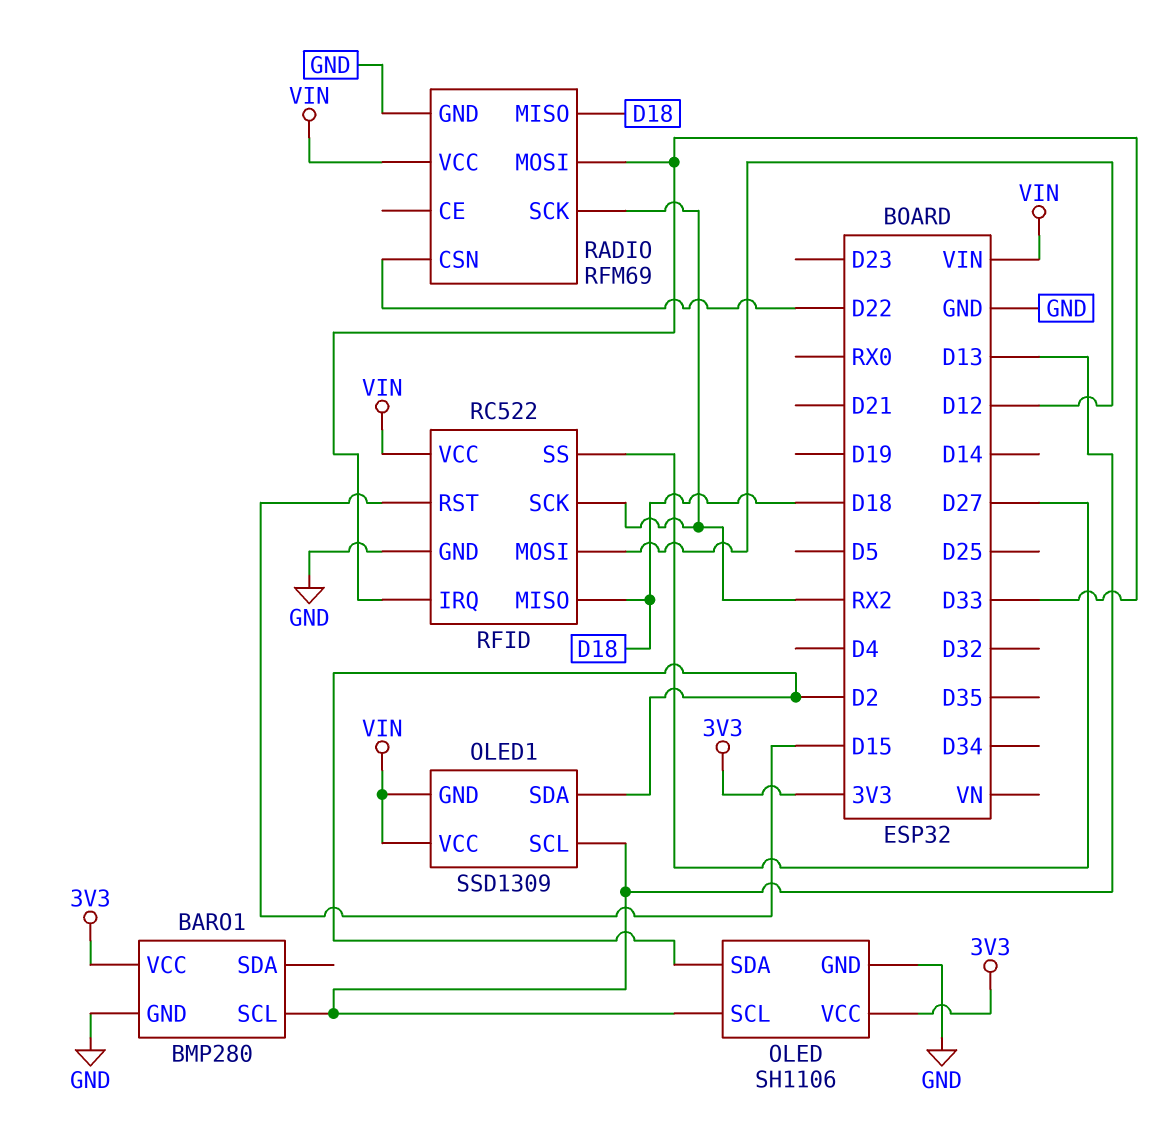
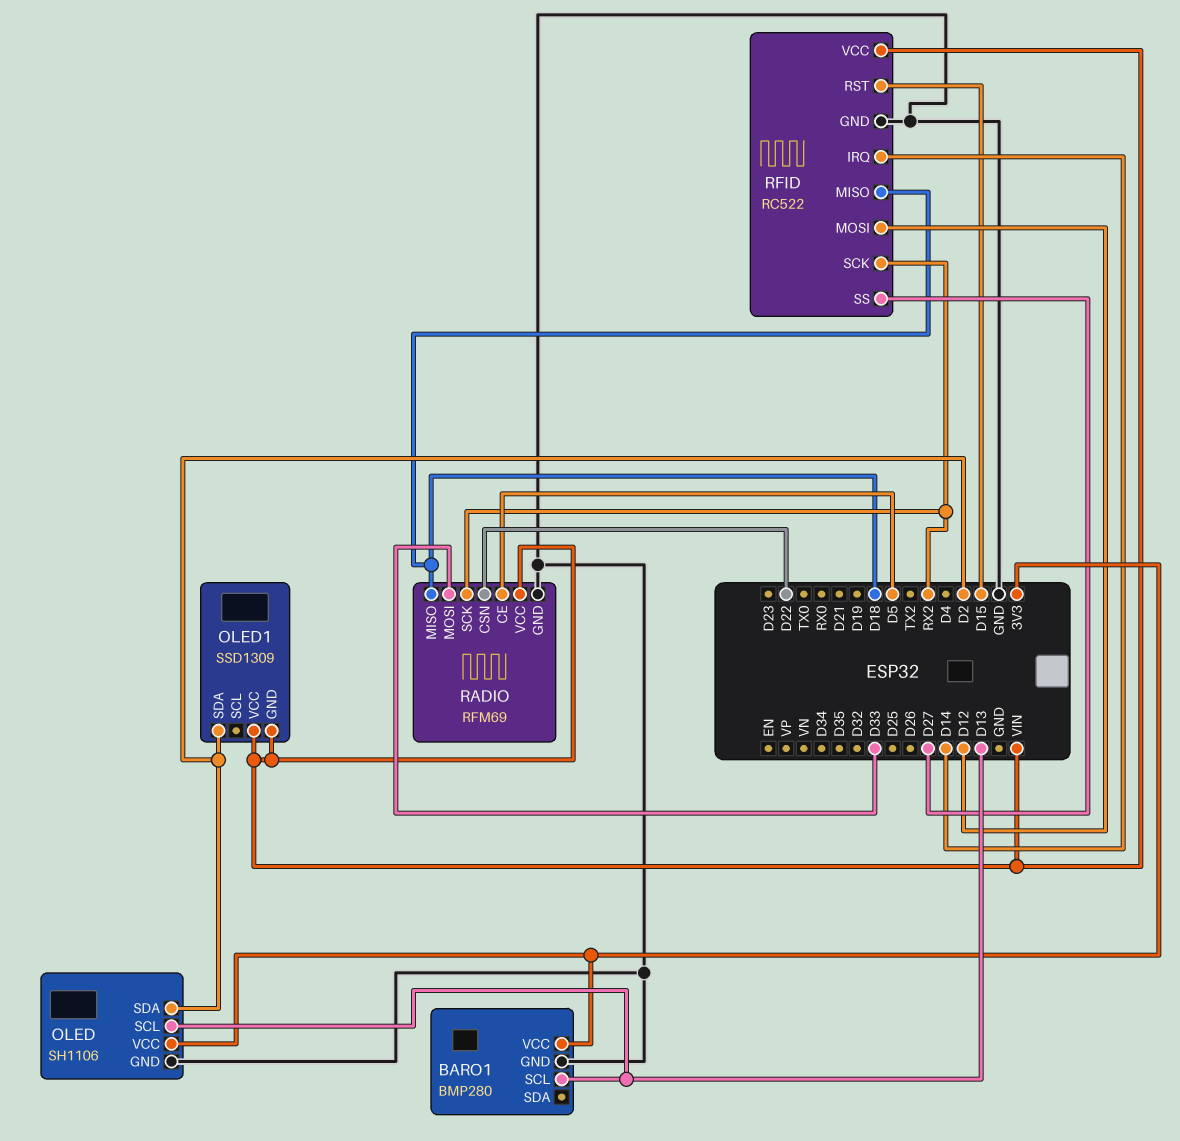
OLED1 pin SCL: D13 -> none
RADIO pin CE: none -> D5
RFID pin IRQ: D33 -> D14

